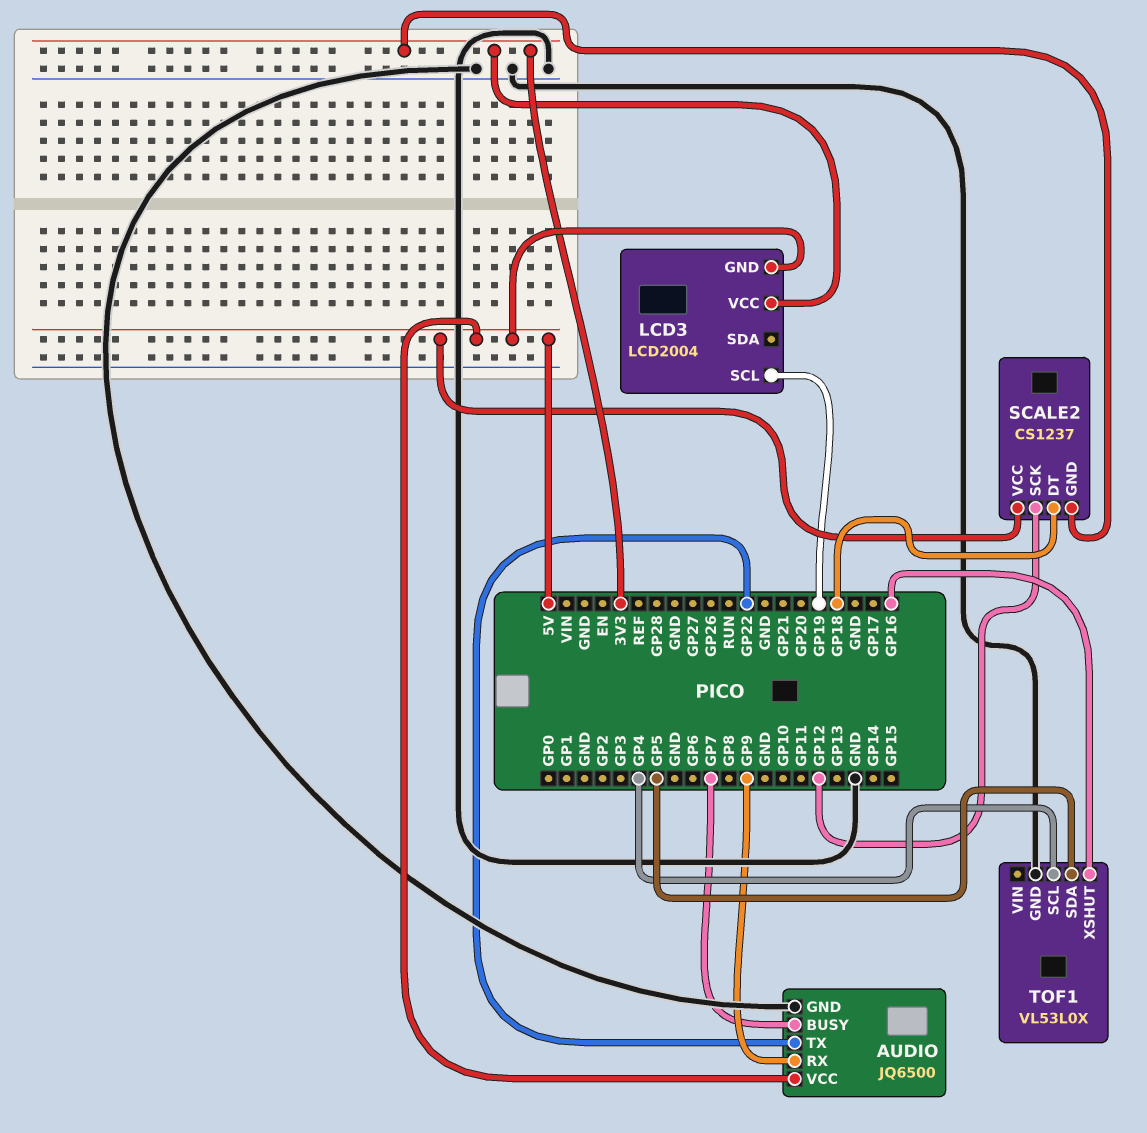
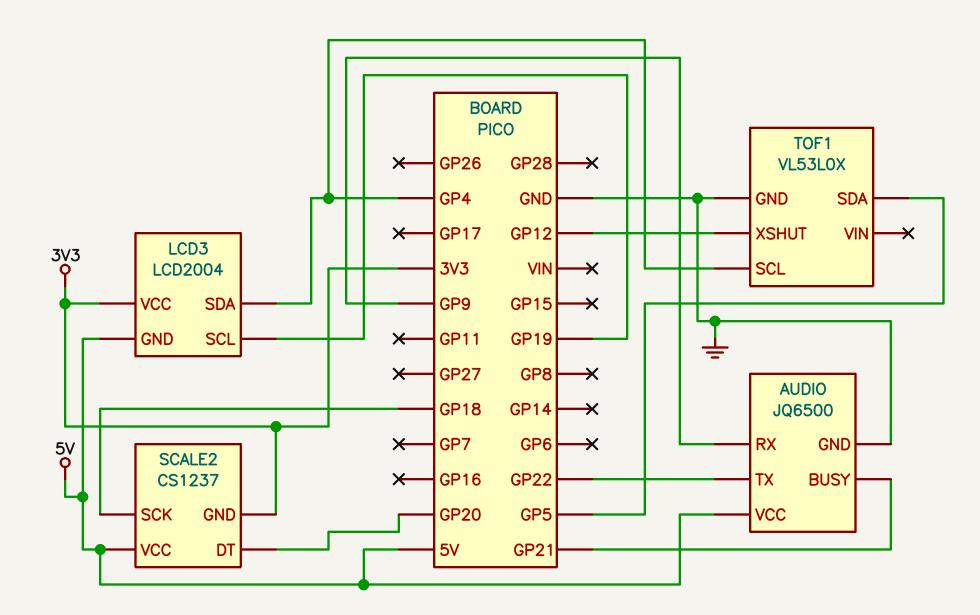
AUDIO pin BUSY: GP7 -> GP21
LCD3 pin SDA: none -> GP4
SCALE2 pin DT: GP18 -> GP20
SCALE2 pin SCK: GP12 -> GP18
TOF1 pin XSHUT: GP16 -> GP12

